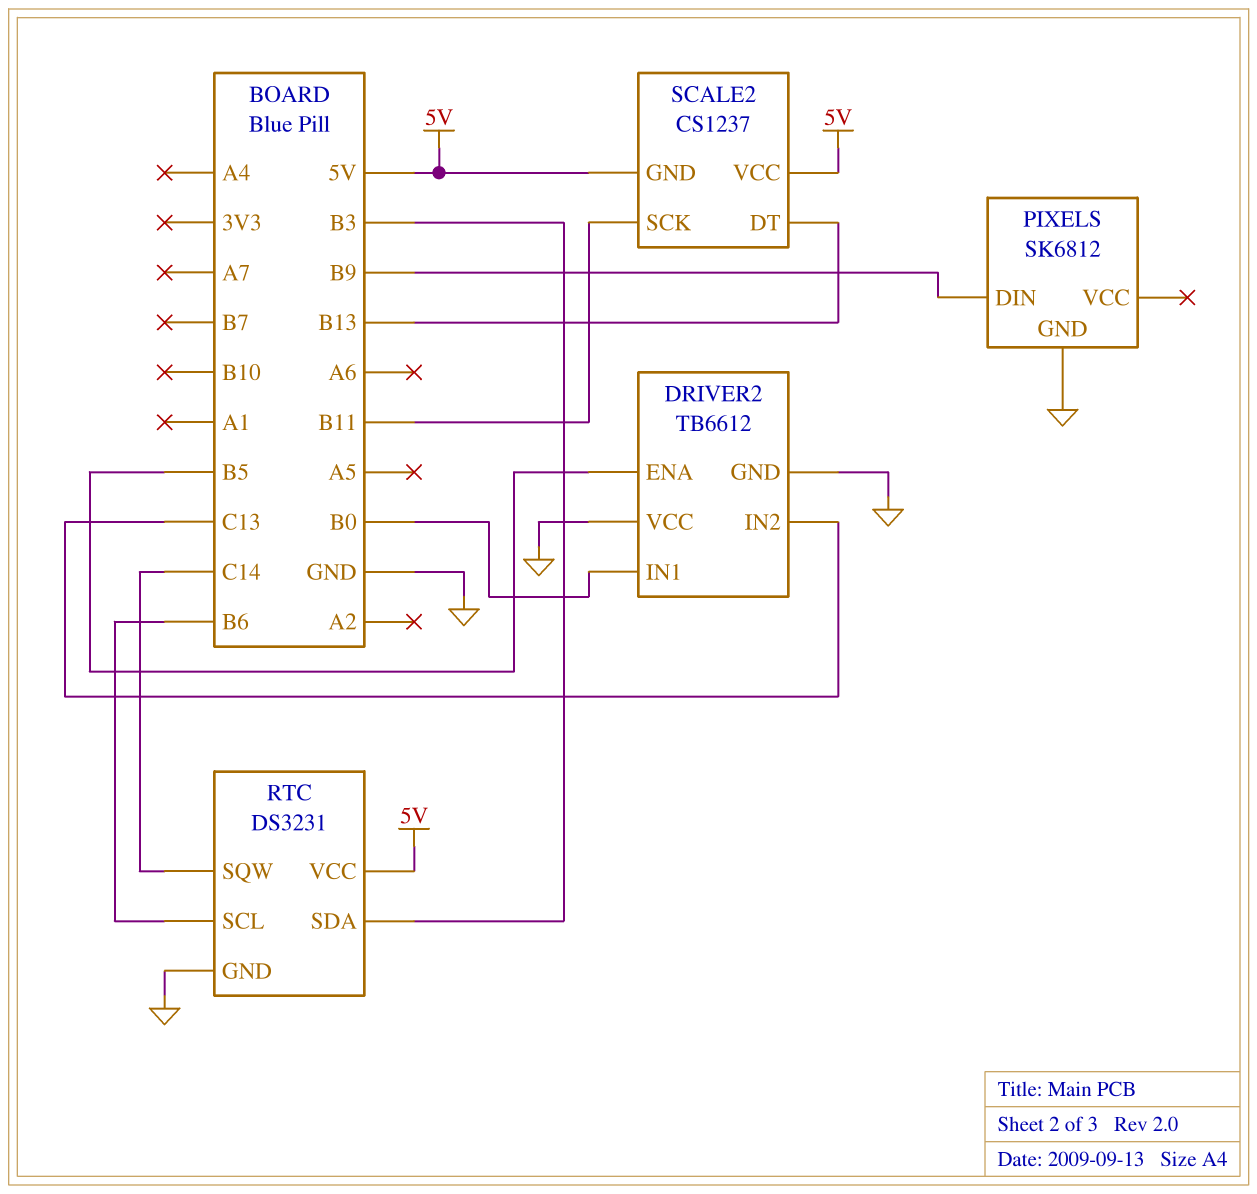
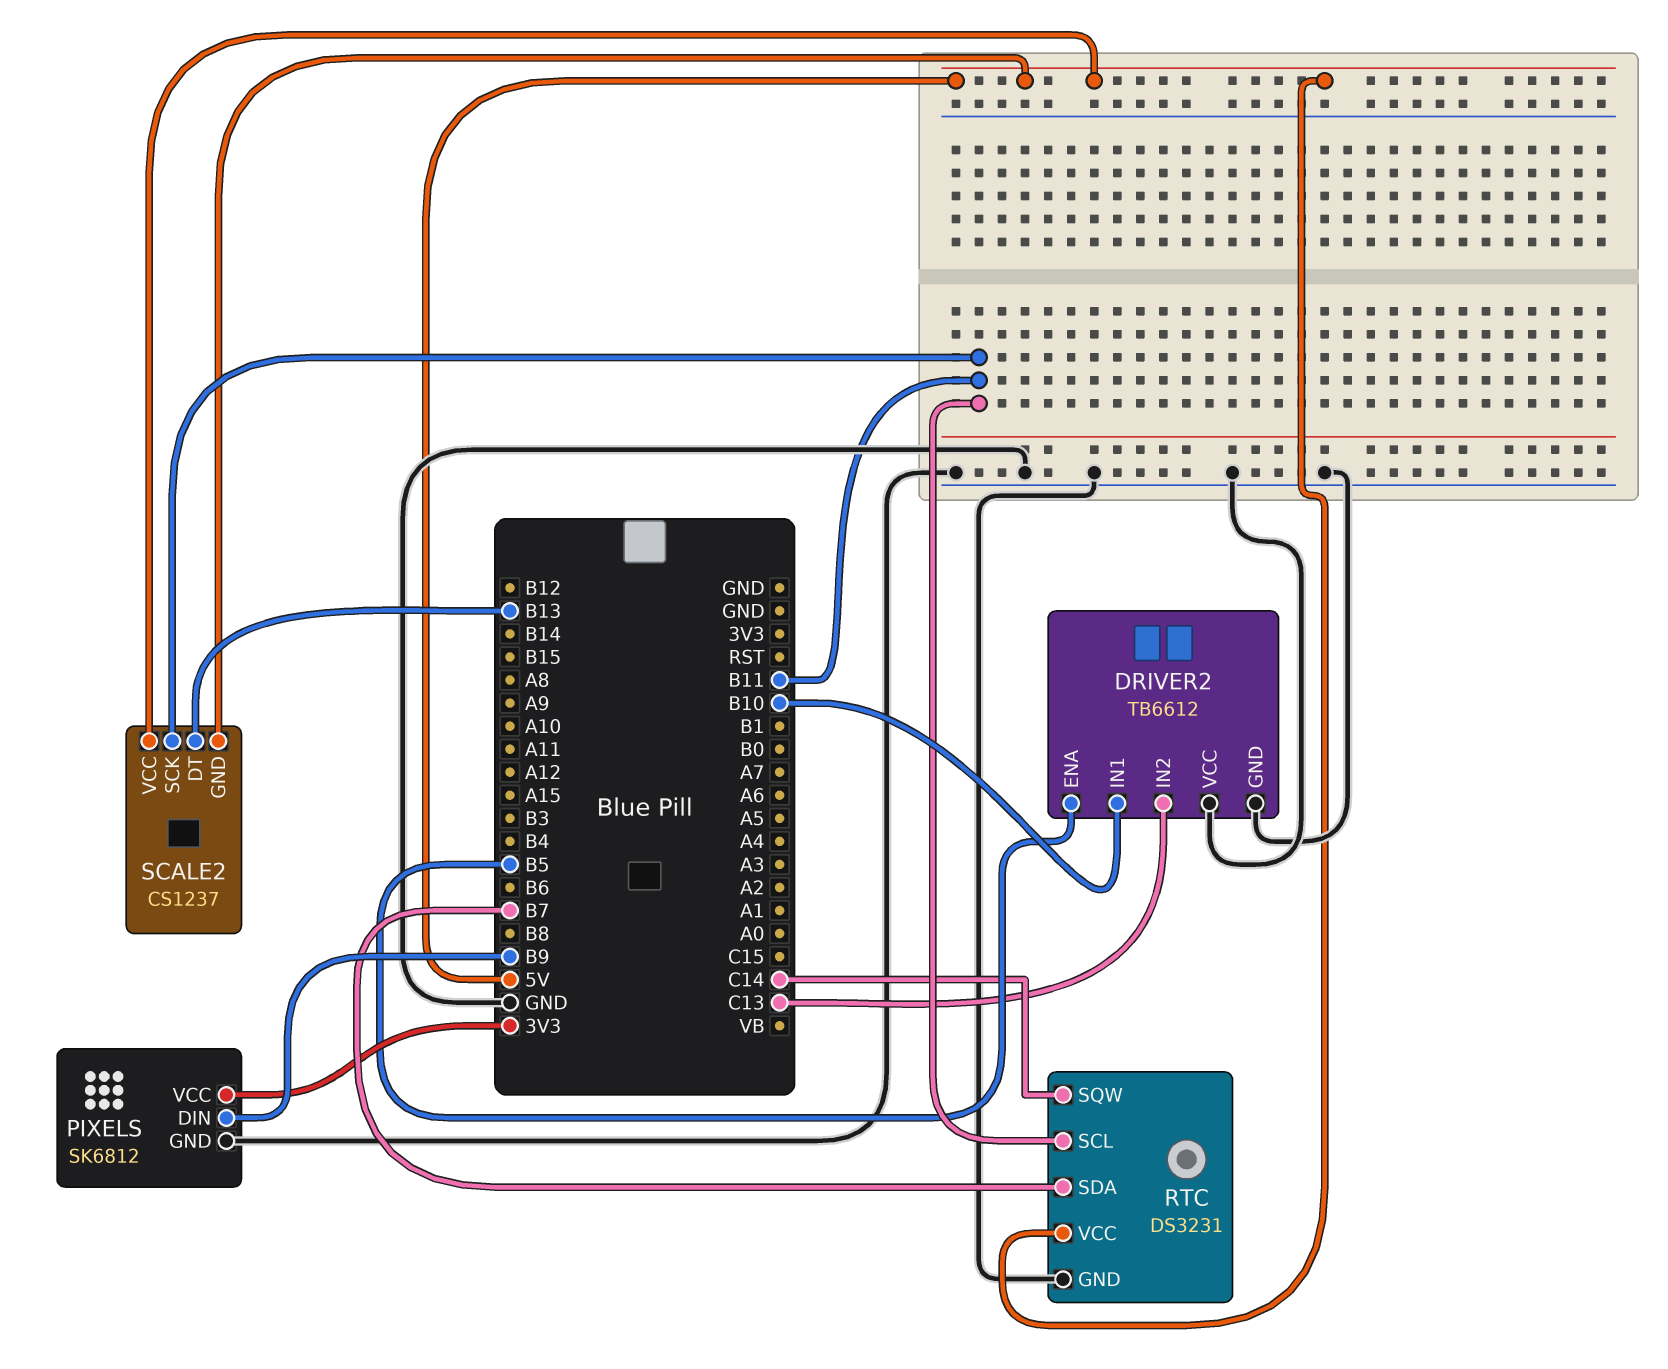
DRIVER2 pin IN1: B0 -> B10
PIXELS pin VCC: none -> 3V3
RTC pin SCL: B6 -> B11
RTC pin SDA: B3 -> B7

